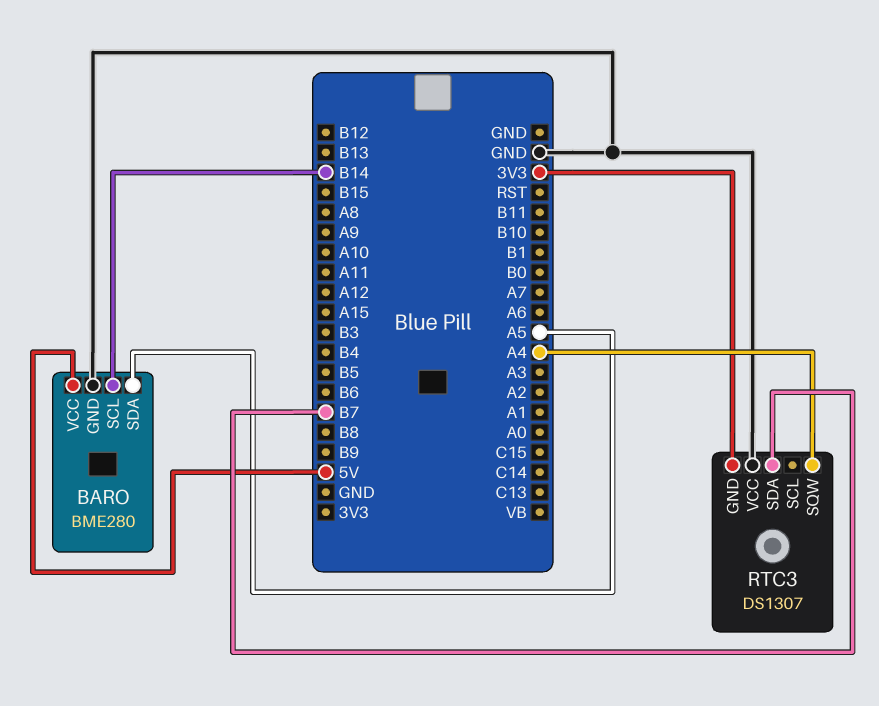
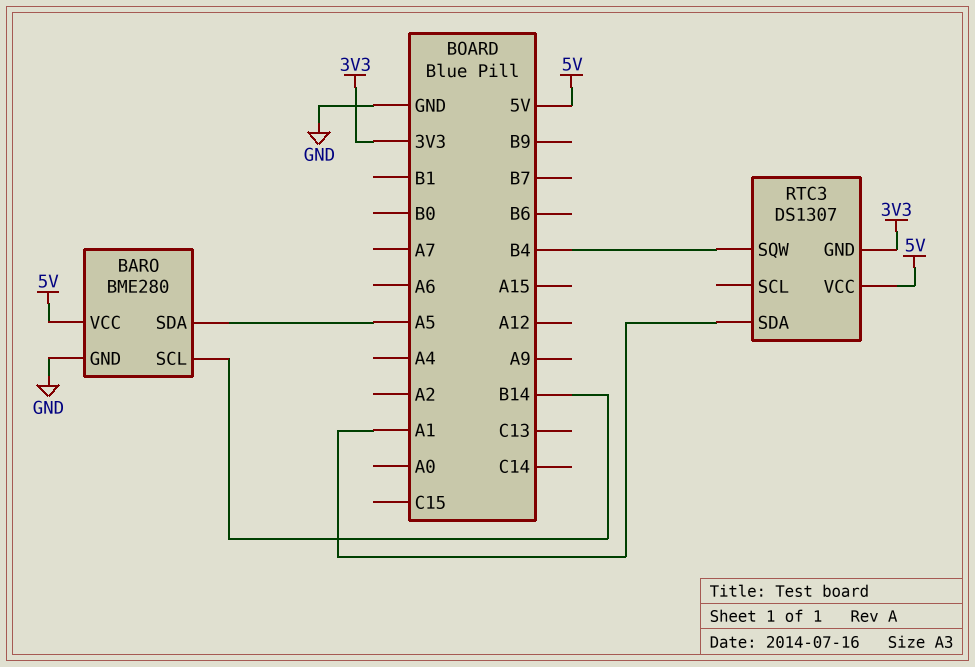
RTC3 pin SDA: B7 -> A1
RTC3 pin SQW: A4 -> B4
RTC3 pin VCC: GND -> 5V

